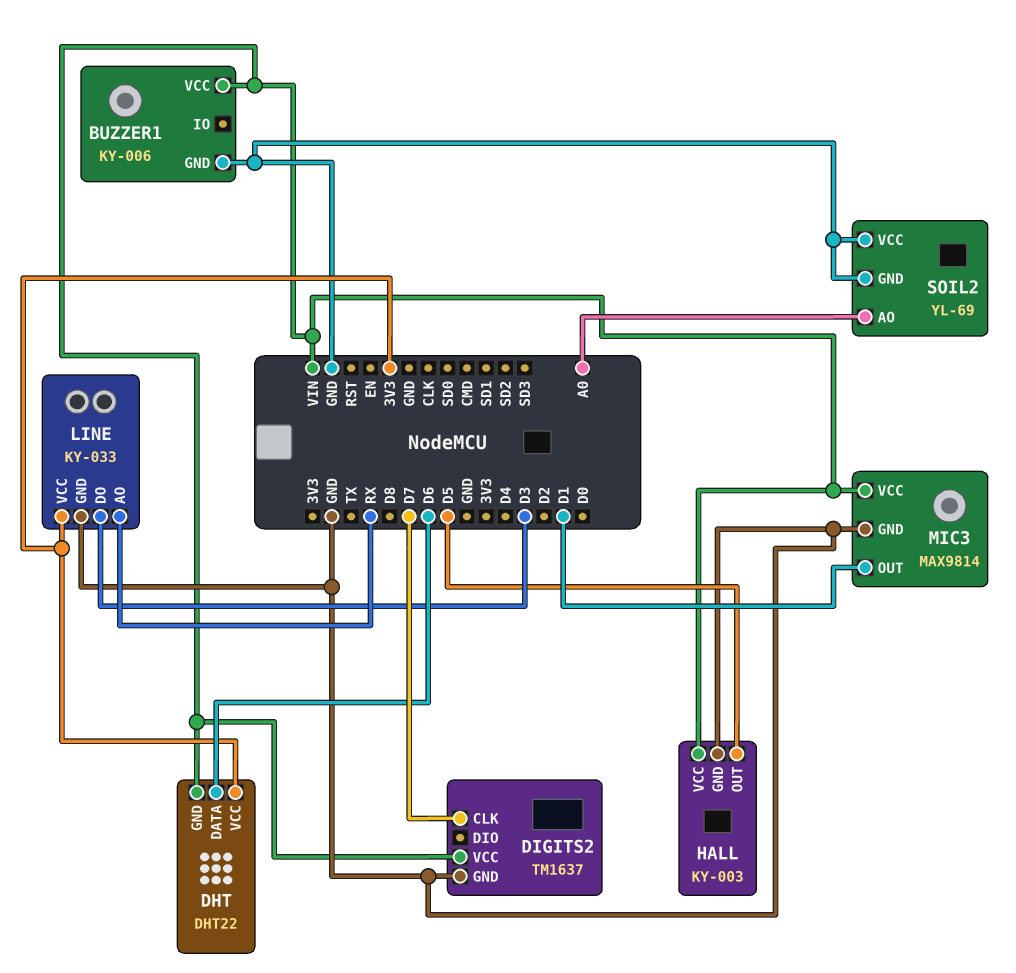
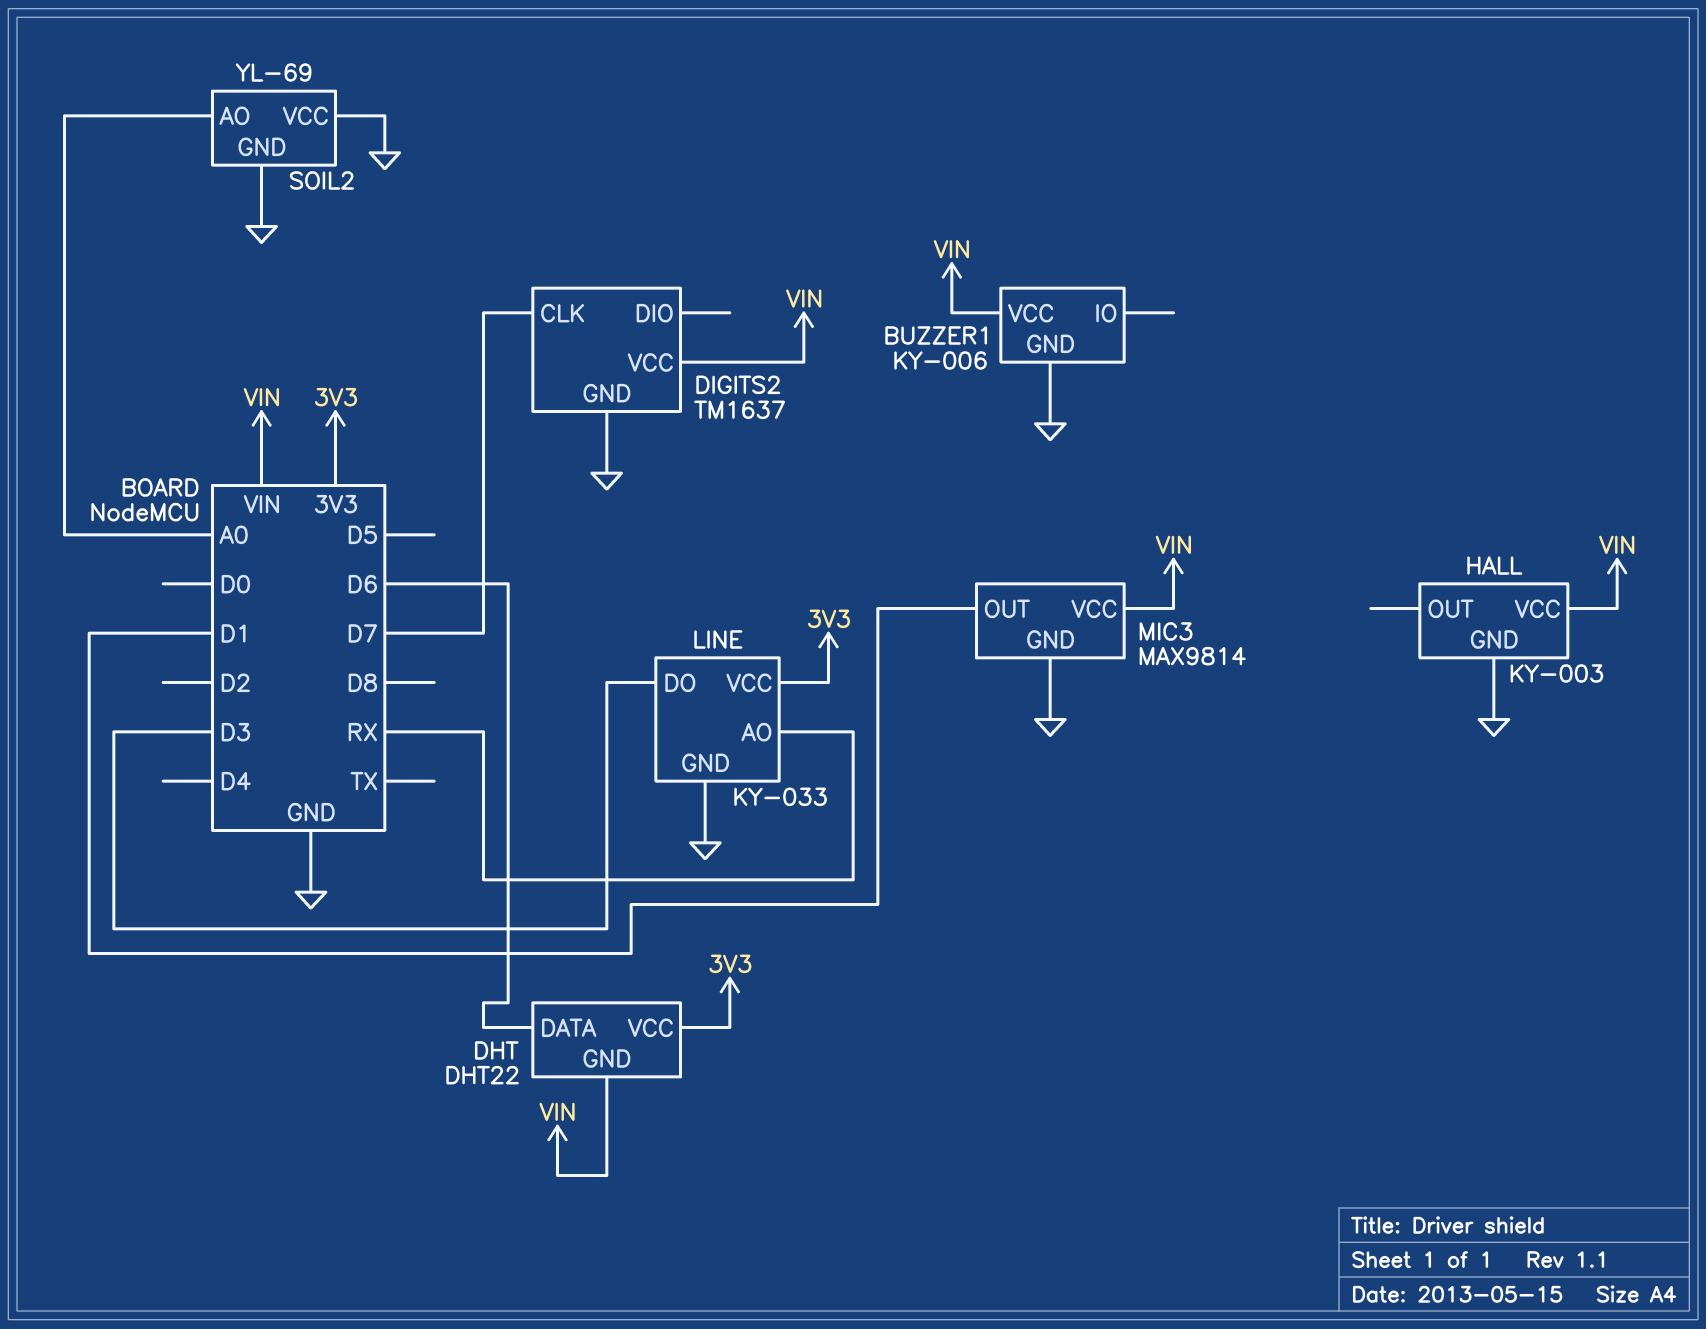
HALL pin OUT: D5 -> none

